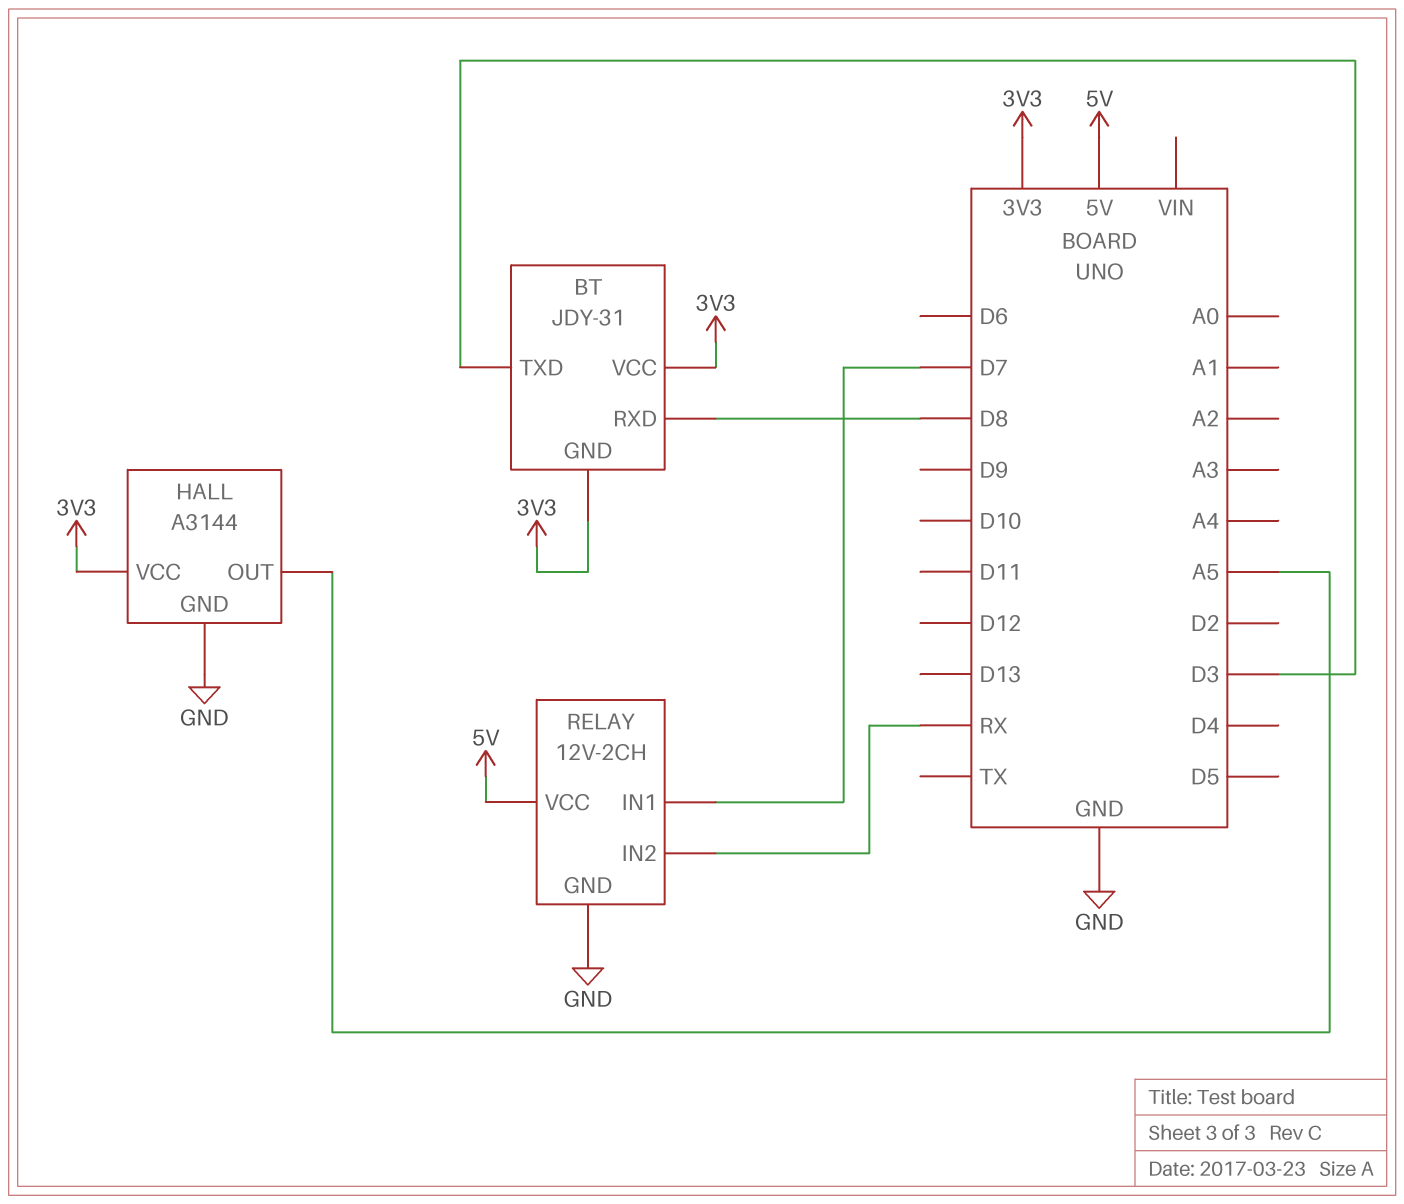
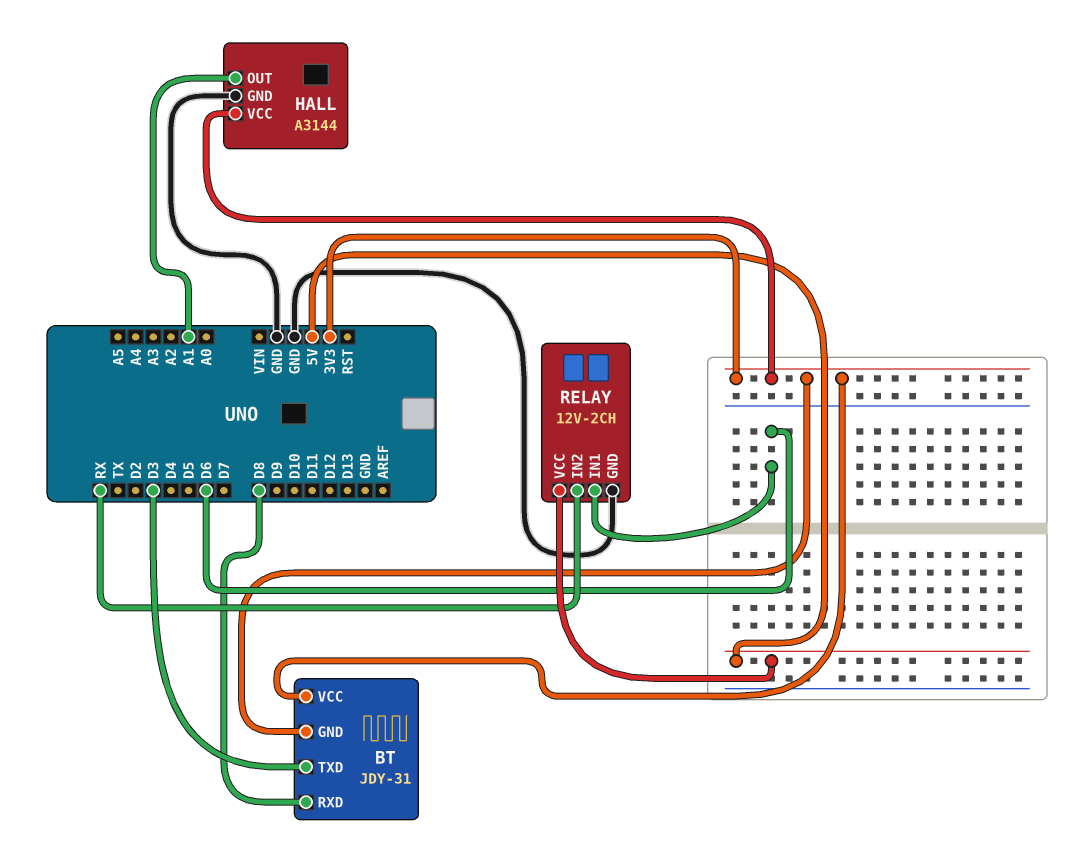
HALL pin OUT: A5 -> A1
RELAY pin IN1: D7 -> D6

